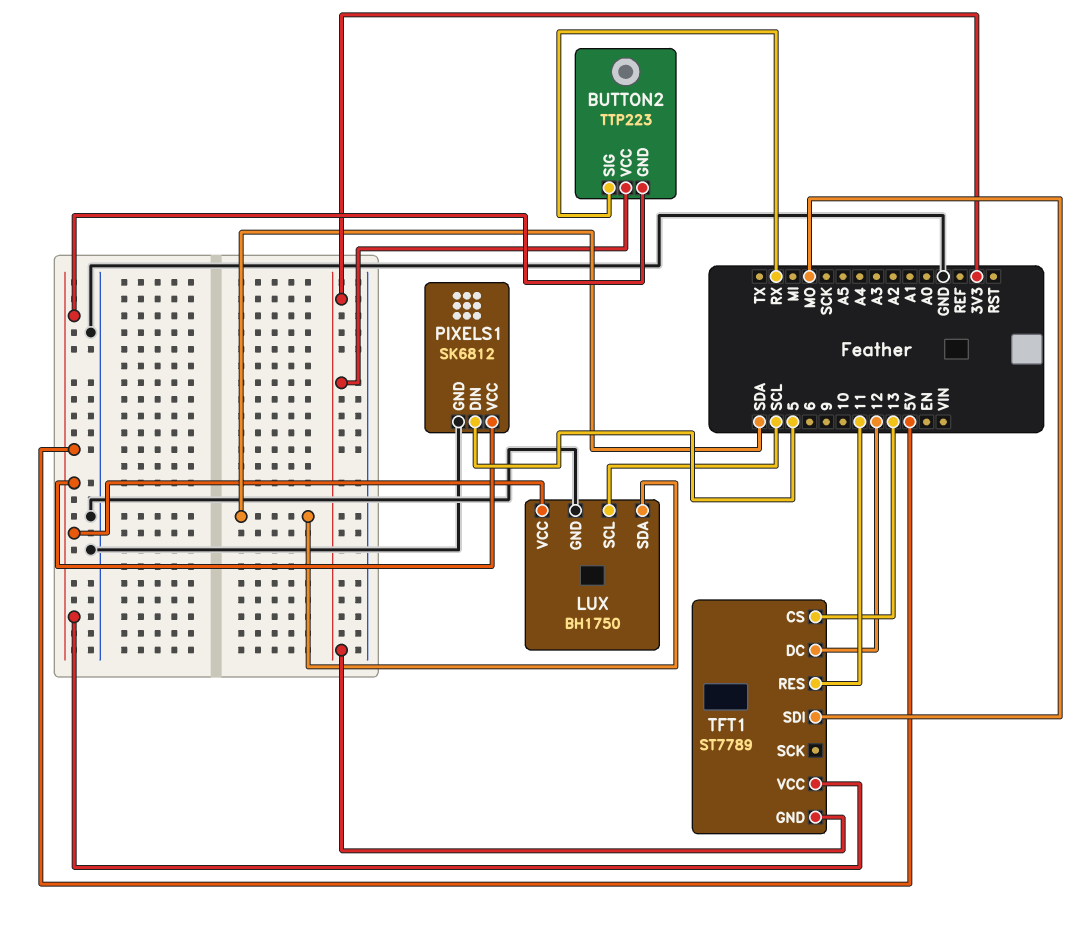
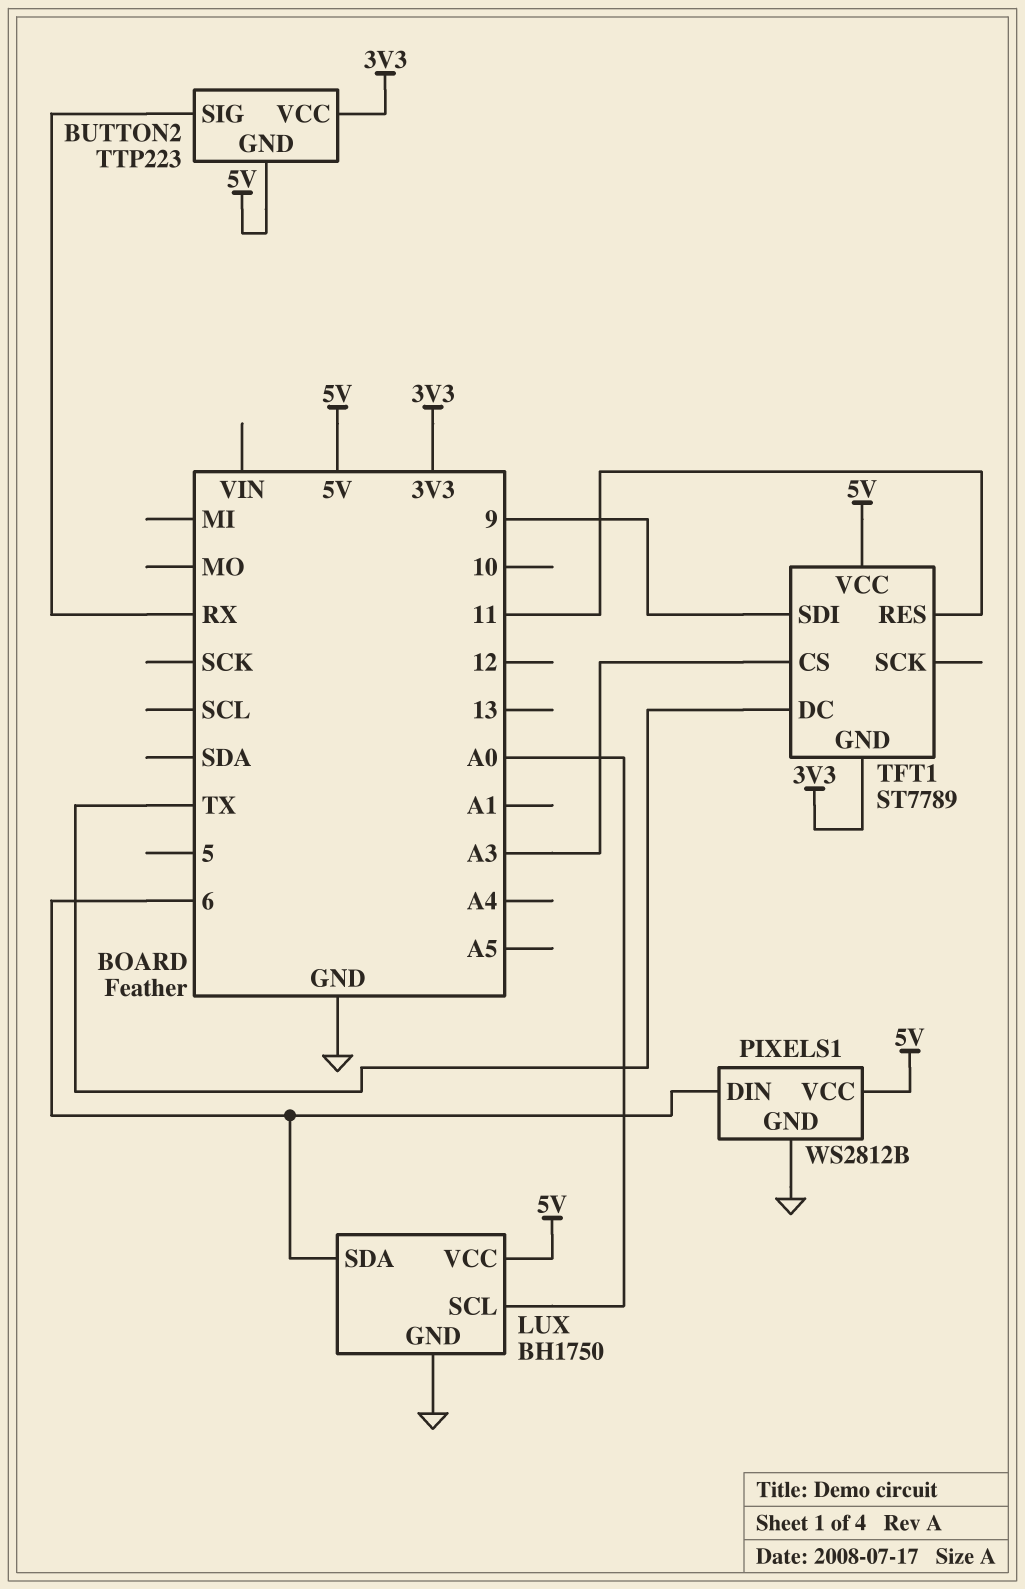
LUX pin SCL: SCL -> A0
LUX pin SDA: SDA -> 6
PIXELS1: SK6812 -> WS2812B
PIXELS1 pin DIN: 5 -> 6
TFT1 pin CS: 13 -> A3
TFT1 pin DC: 12 -> TX
TFT1 pin SDI: MO -> 9

